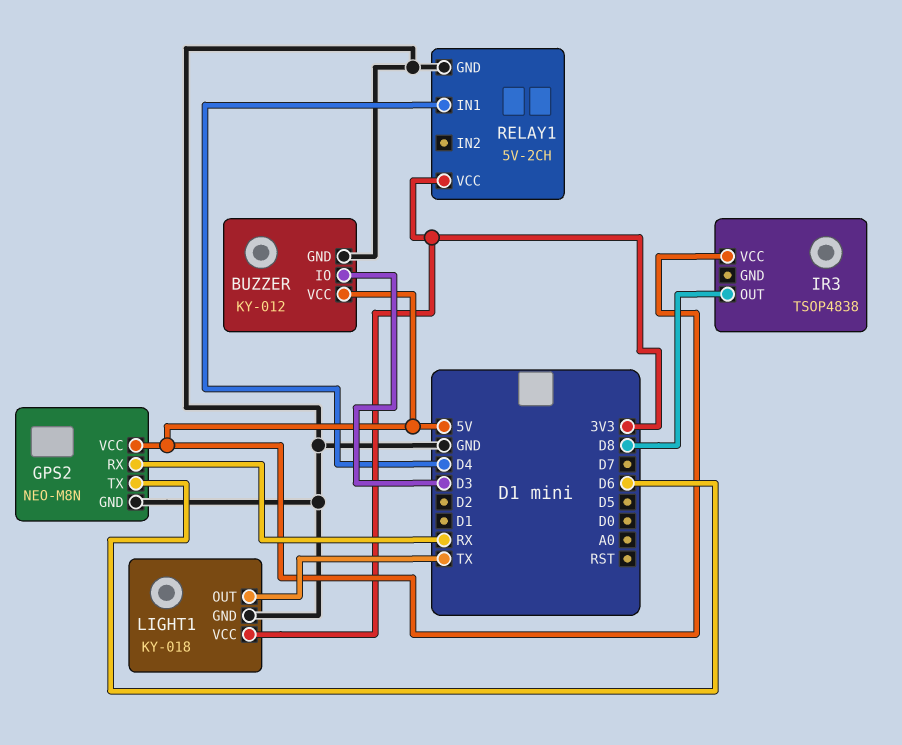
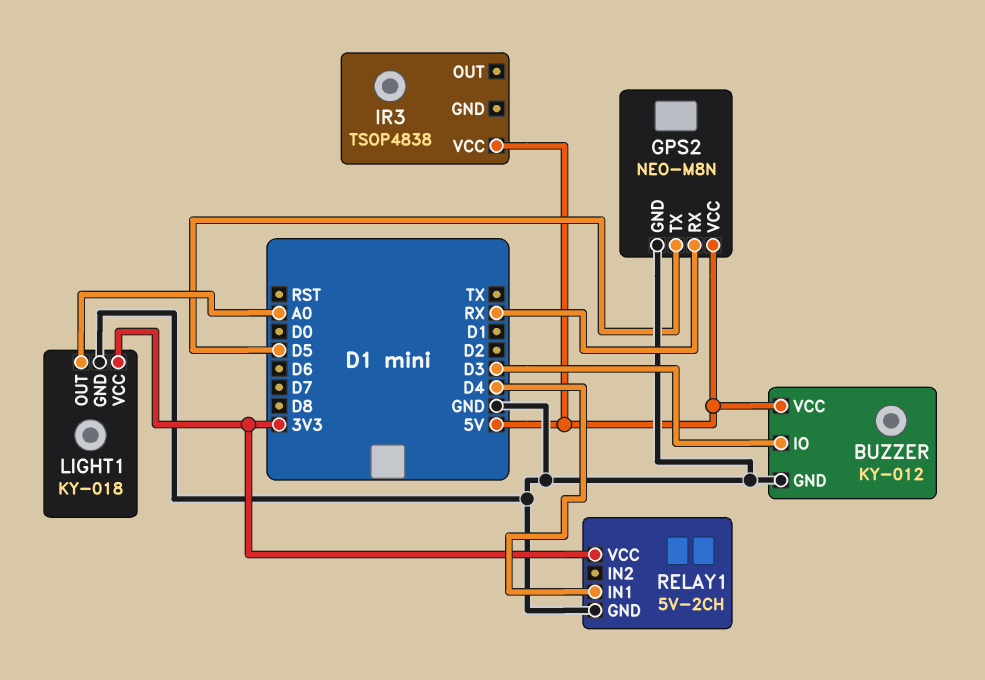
GPS2 pin TX: D6 -> D5
IR3 pin OUT: D8 -> none
LIGHT1 pin OUT: TX -> A0

